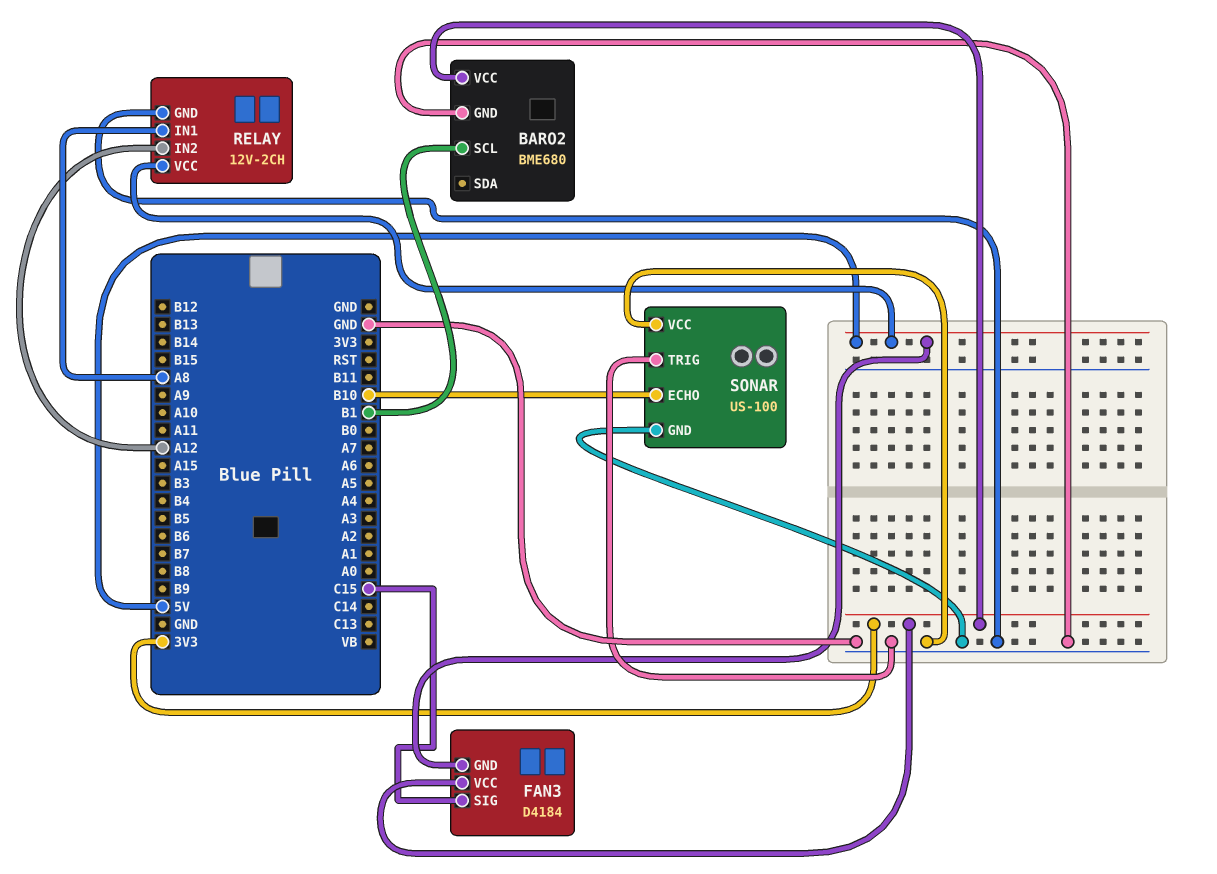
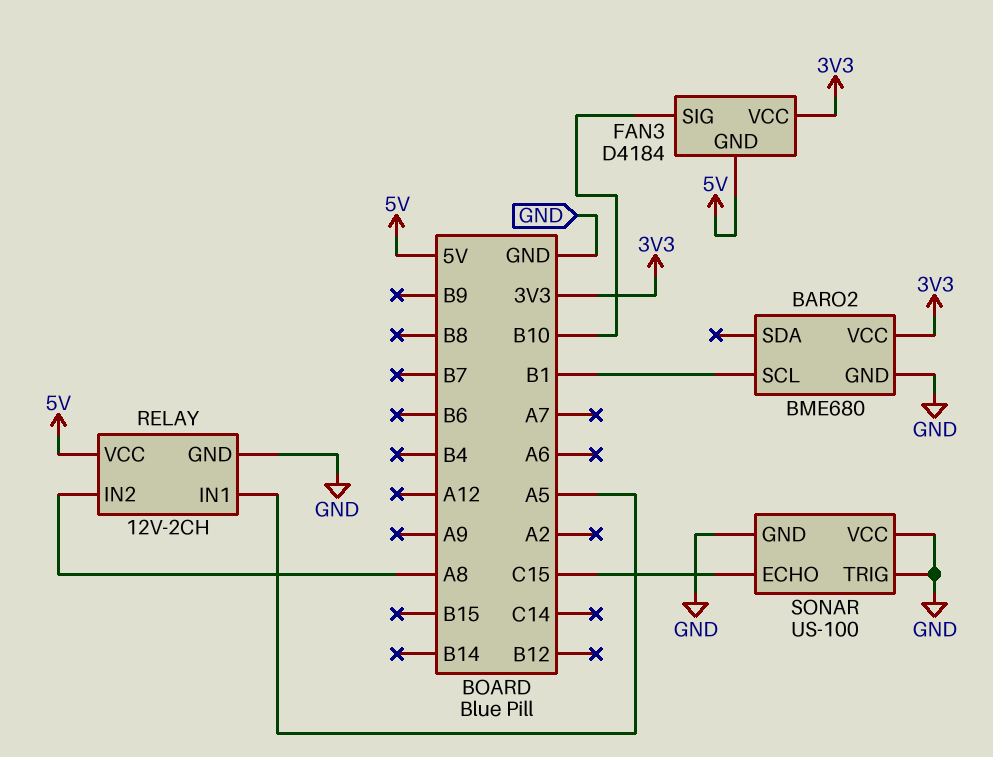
FAN3 pin SIG: C15 -> B10
RELAY pin IN1: A8 -> A5
RELAY pin IN2: A12 -> A8
SONAR pin ECHO: B10 -> C15

